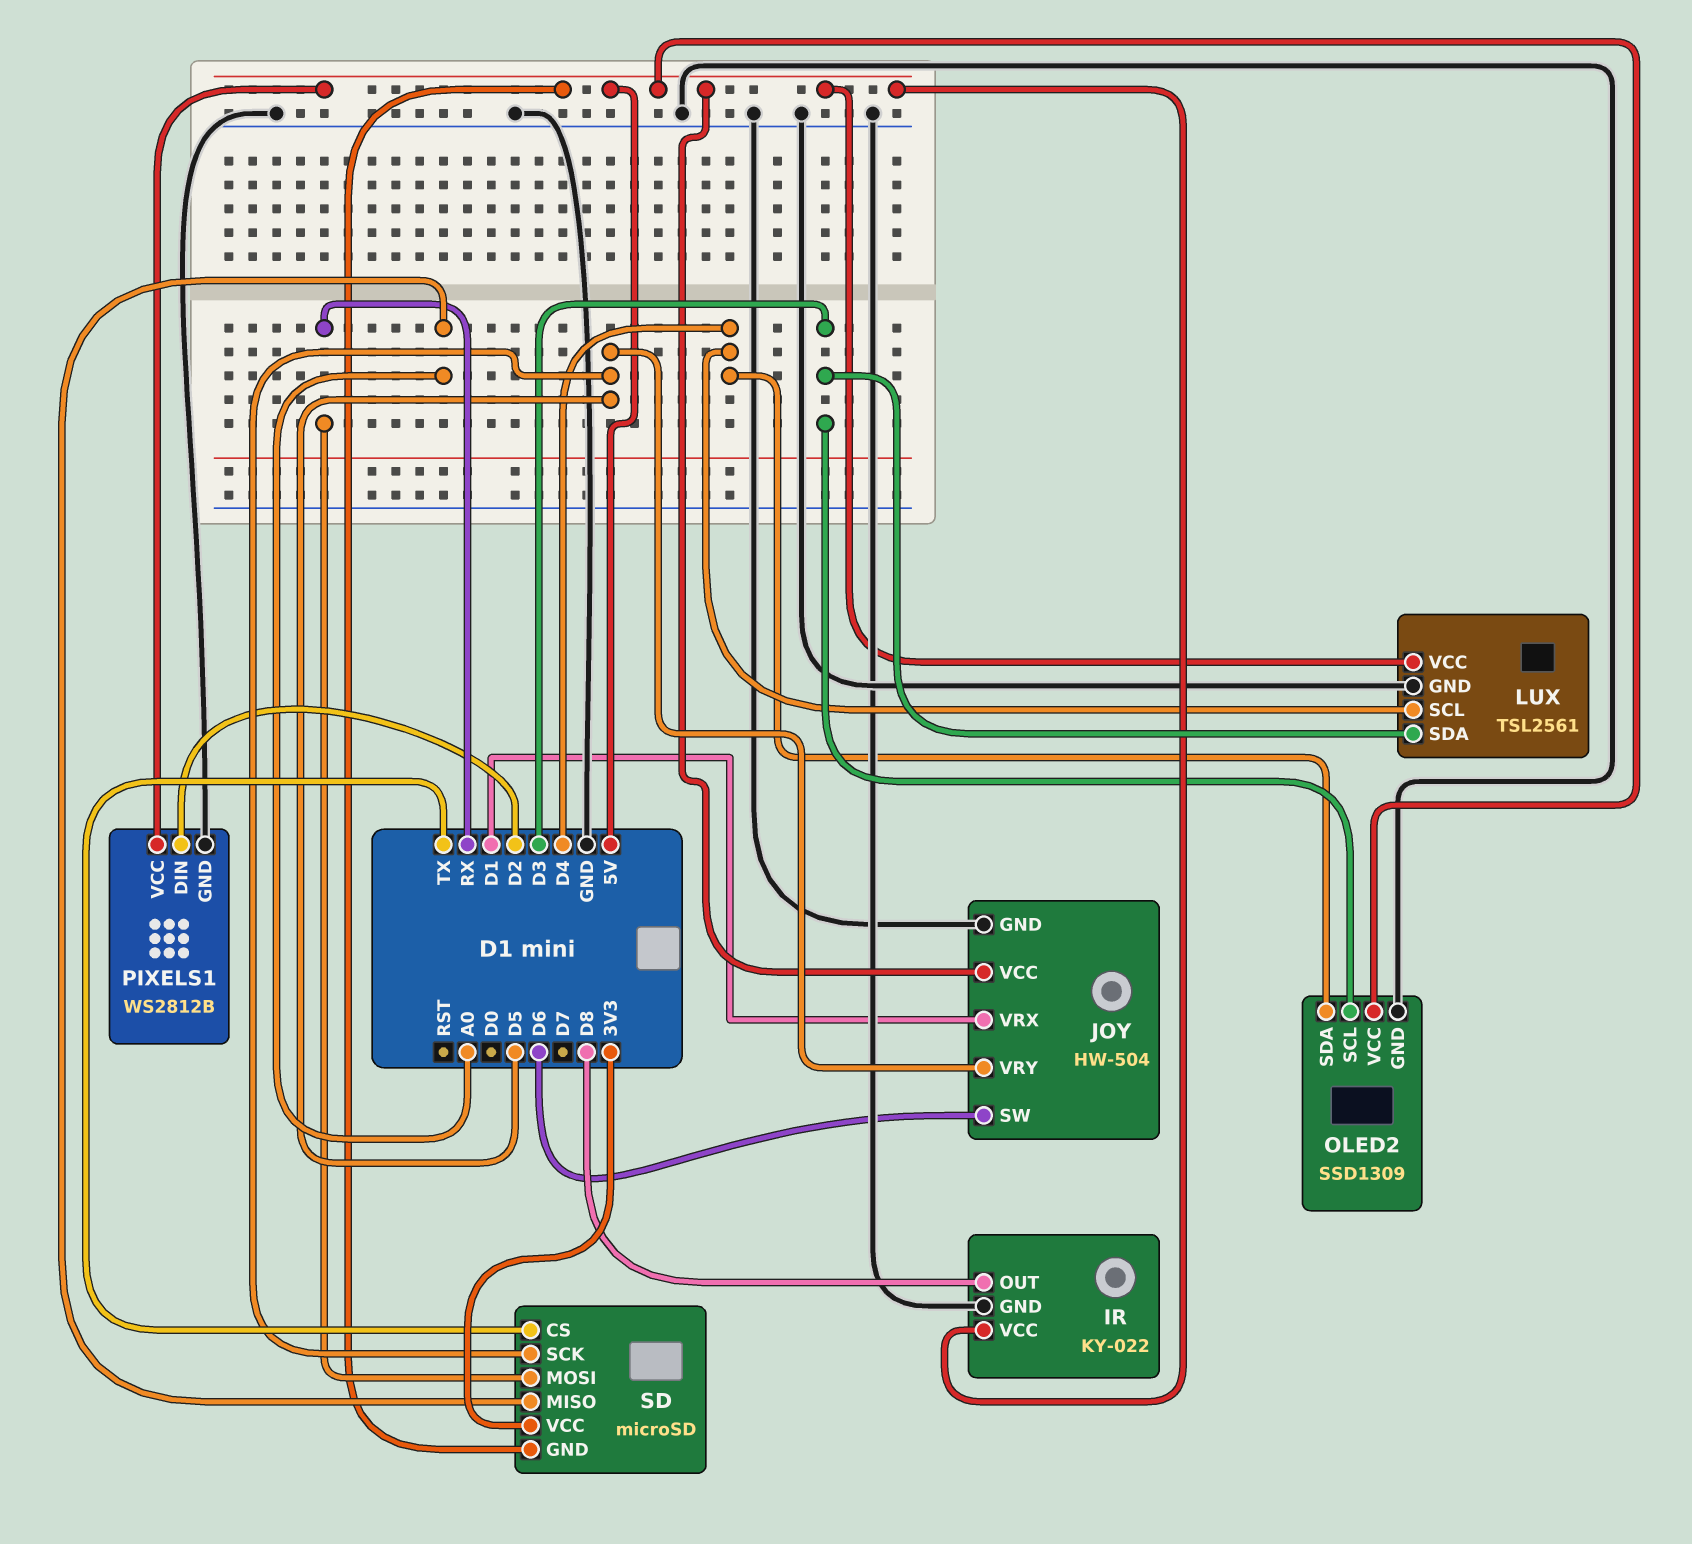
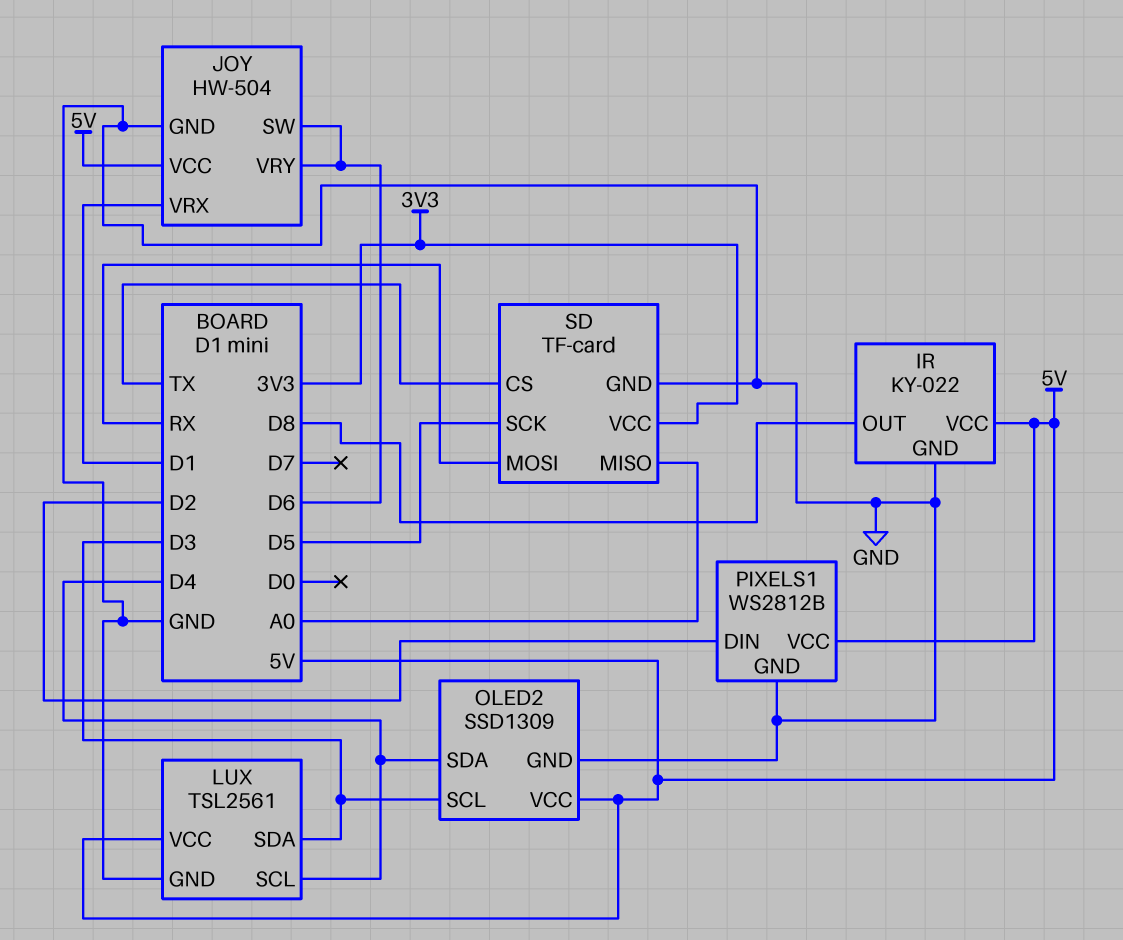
JOY pin VRY: D5 -> D6
SD: microSD -> TF-card
SD pin GND: 5V -> GND

